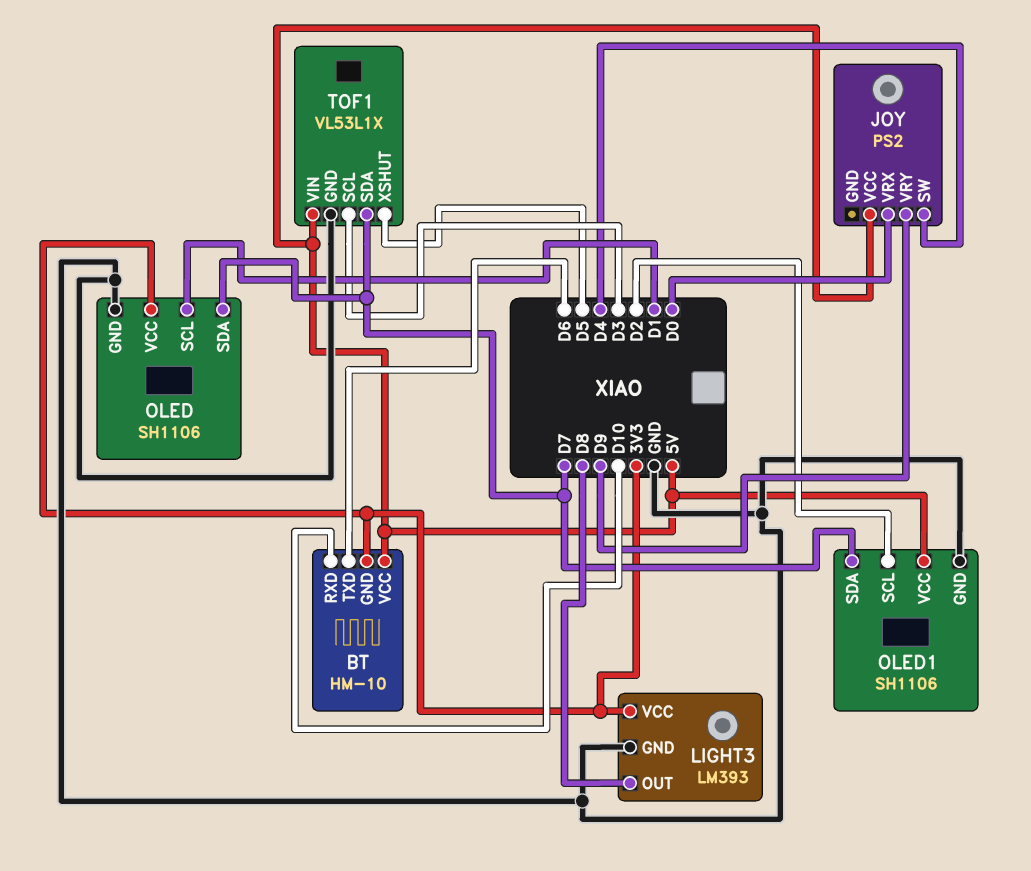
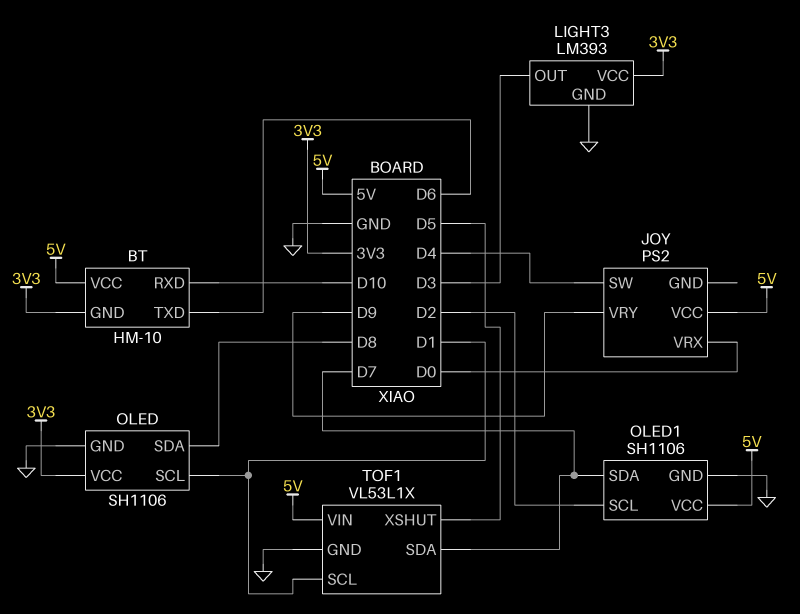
LIGHT3 pin OUT: D8 -> D3
OLED pin SDA: D7 -> D8
TOF1 pin SCL: D3 -> D1

